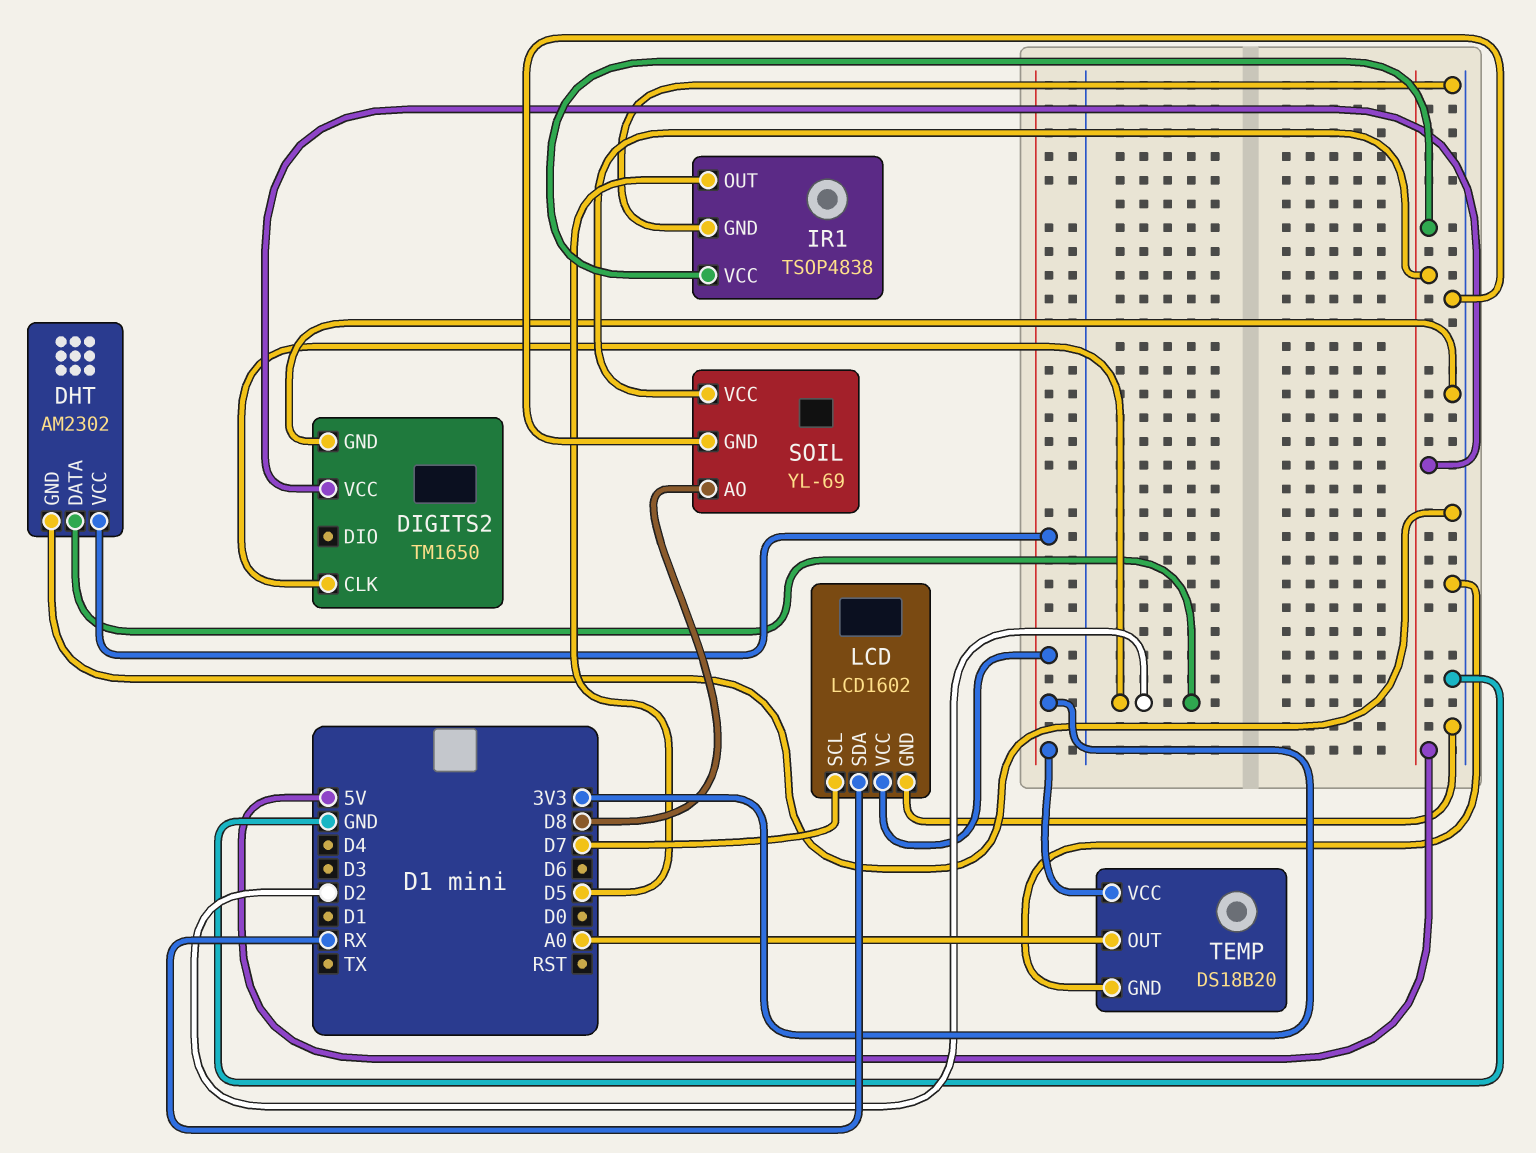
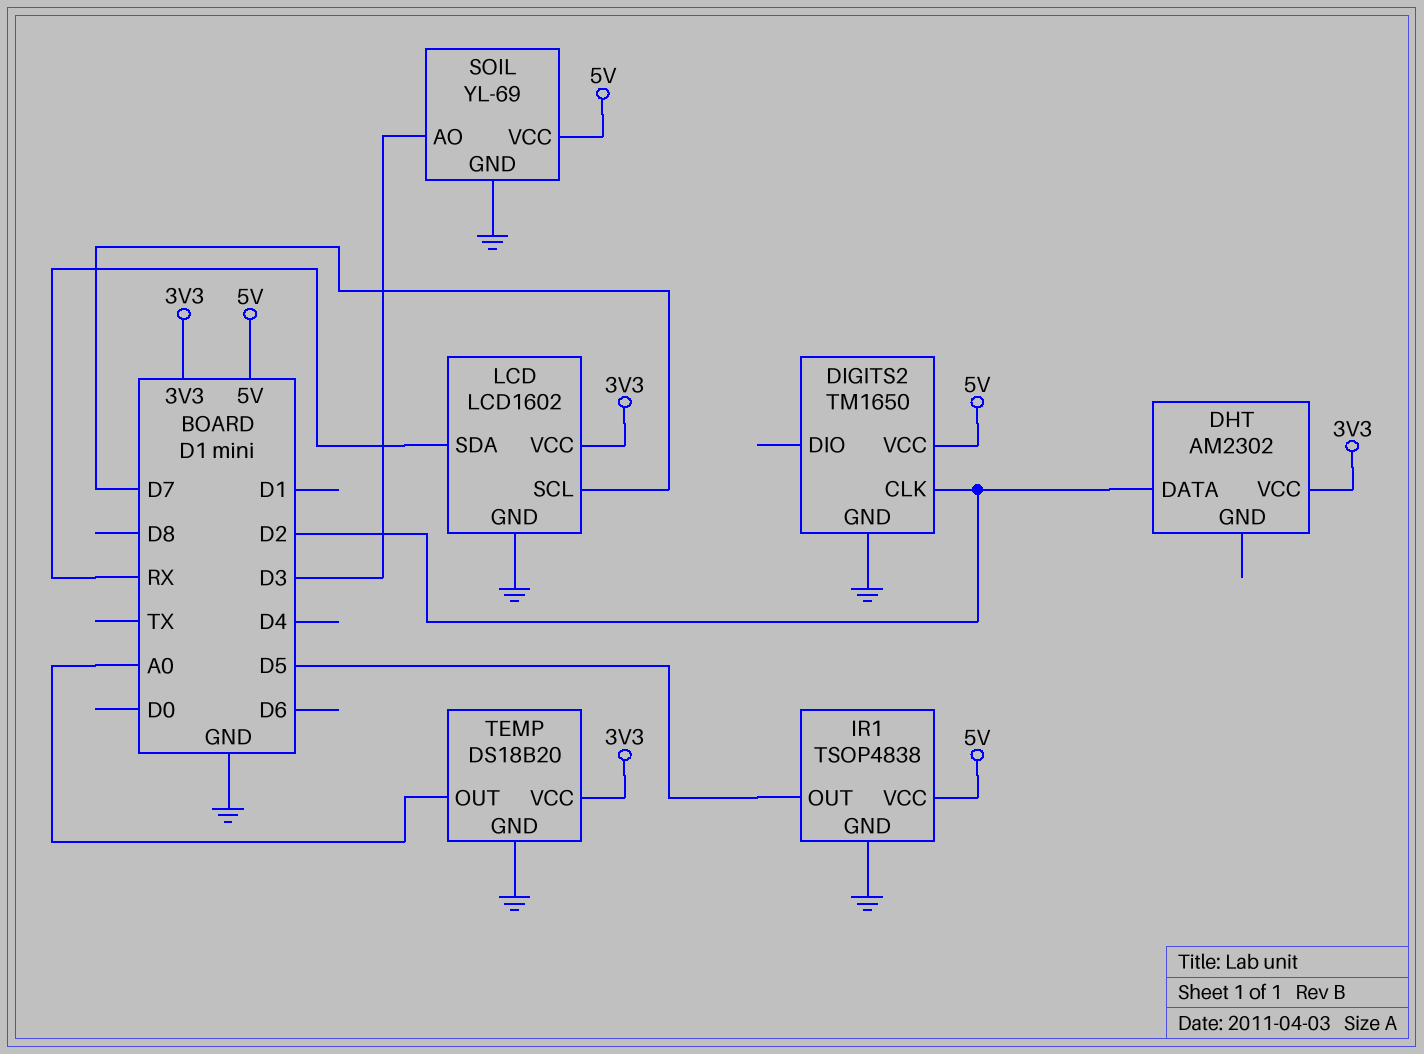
DHT pin GND: GND -> none
SOIL pin AO: D8 -> D3

